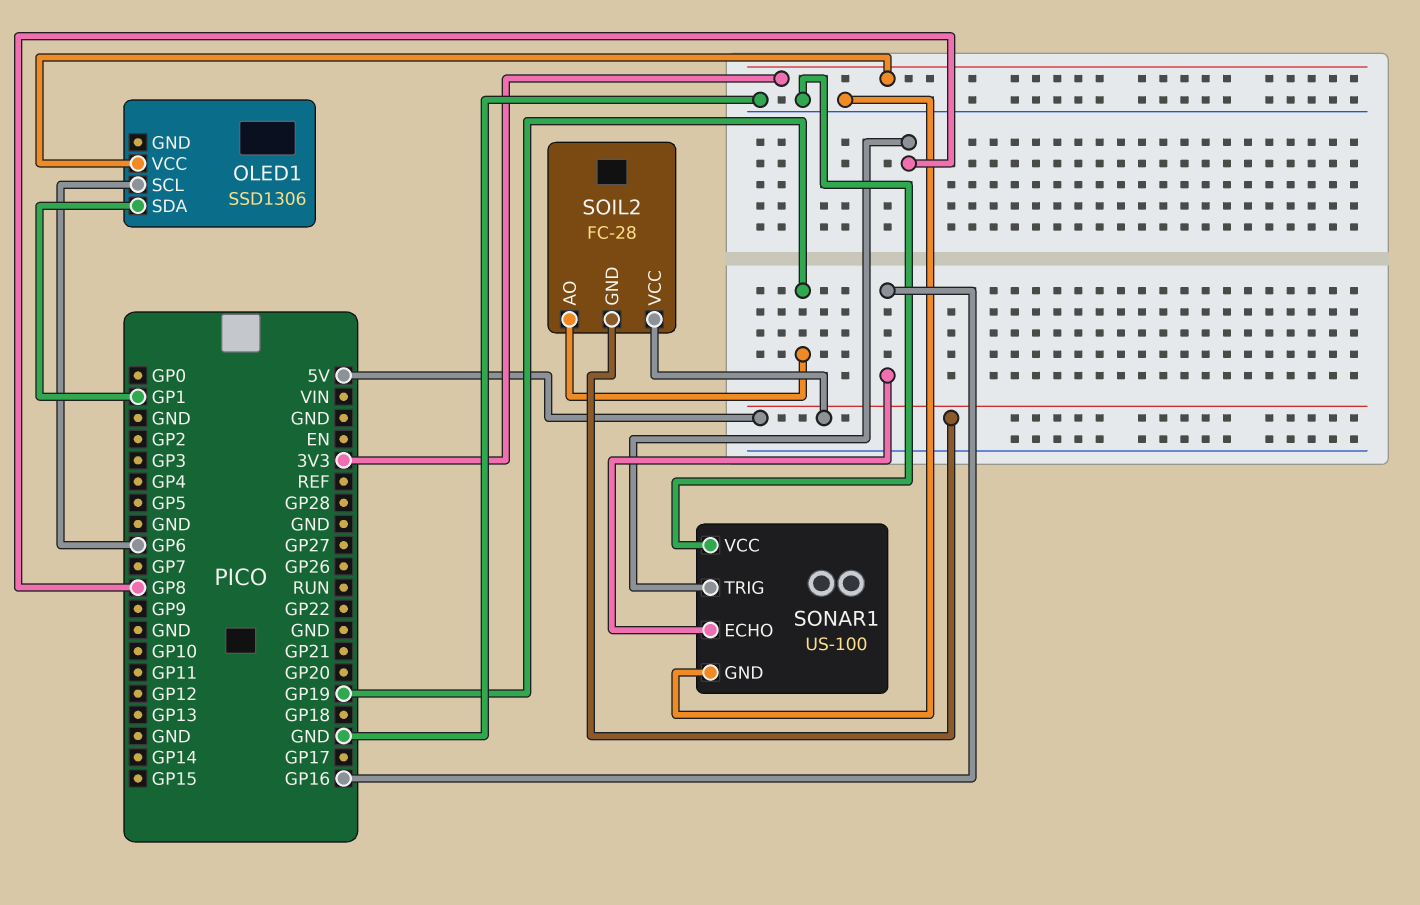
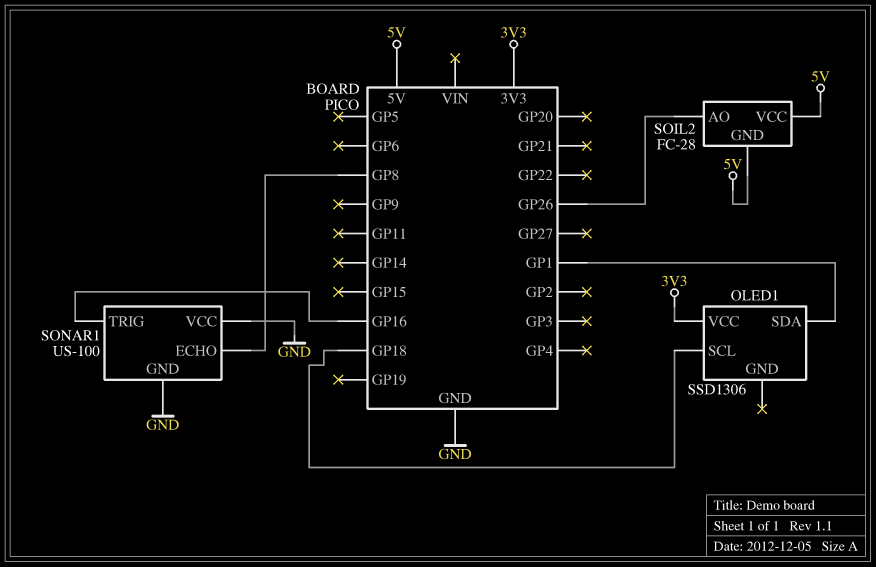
OLED1 pin SCL: GP6 -> GP18
SOIL2 pin AO: GP19 -> GP26
SONAR1 pin ECHO: GP16 -> GP8
SONAR1 pin TRIG: GP8 -> GP16

